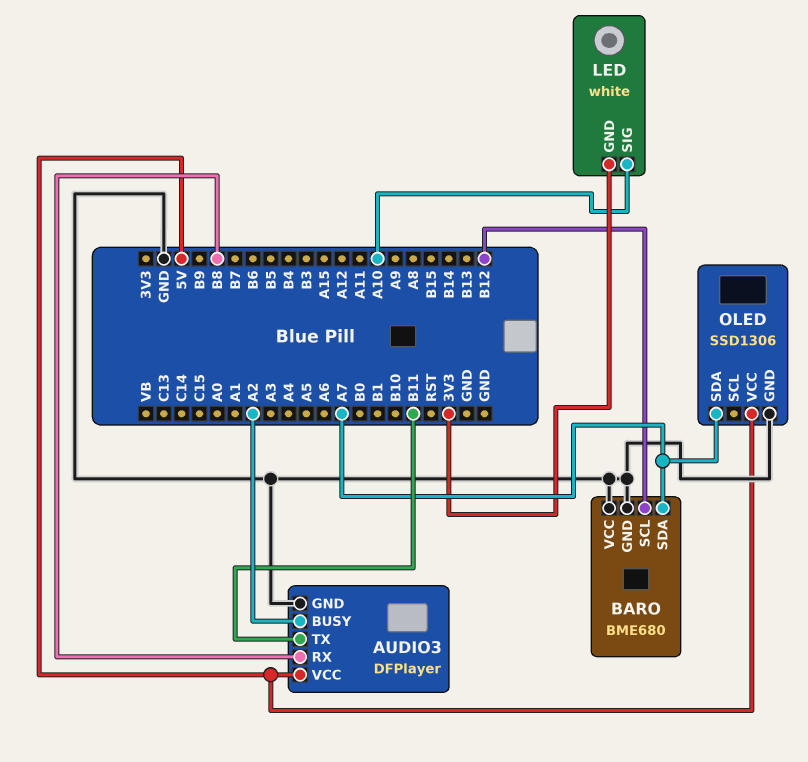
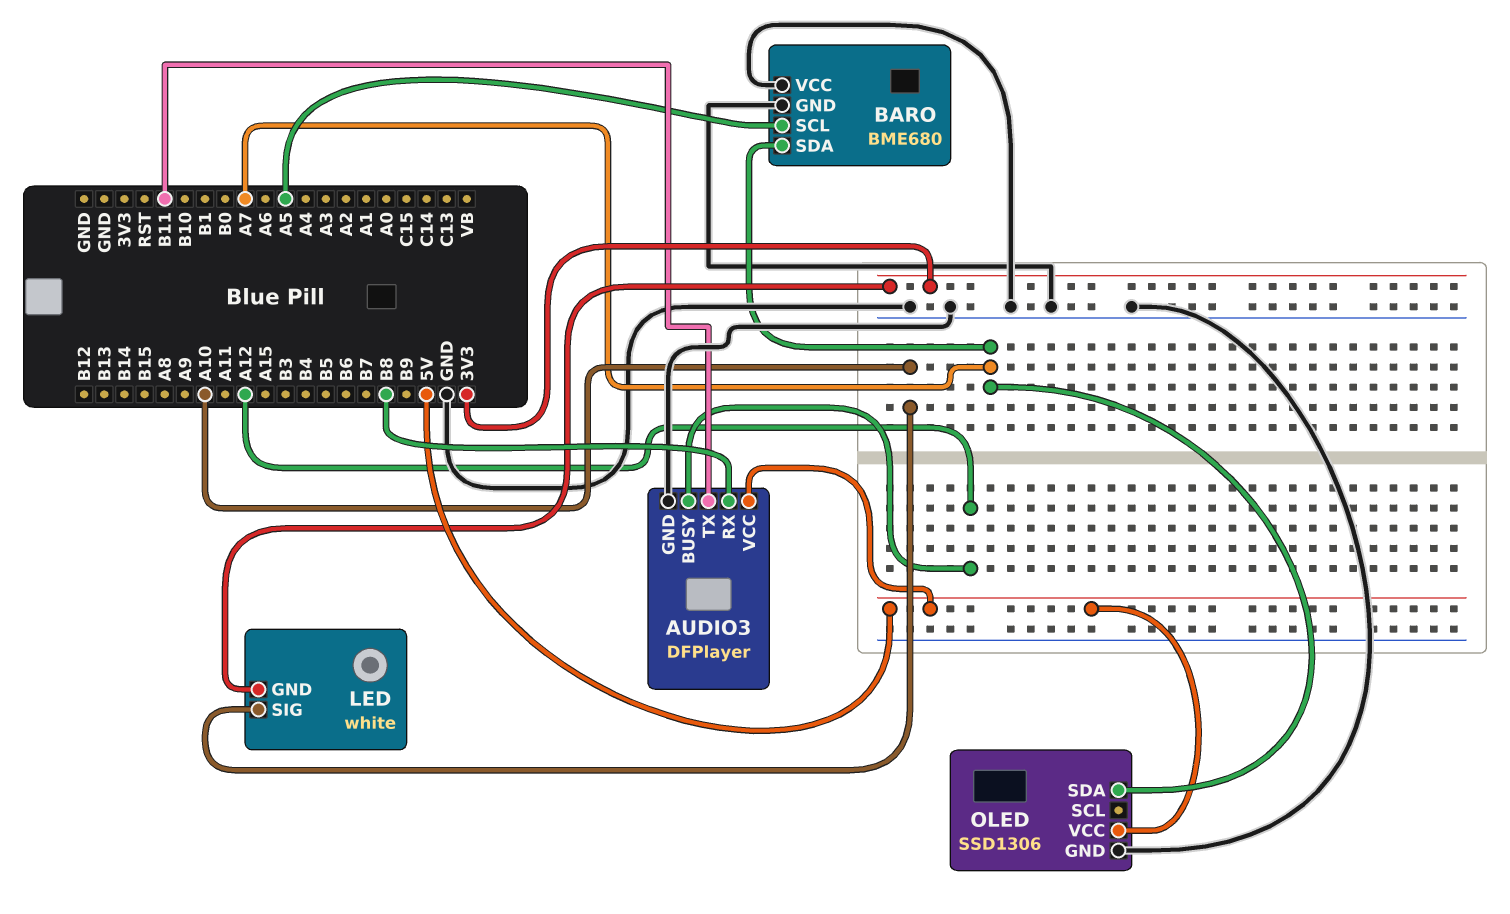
AUDIO3 pin BUSY: A2 -> A12
BARO pin SCL: B12 -> A5

